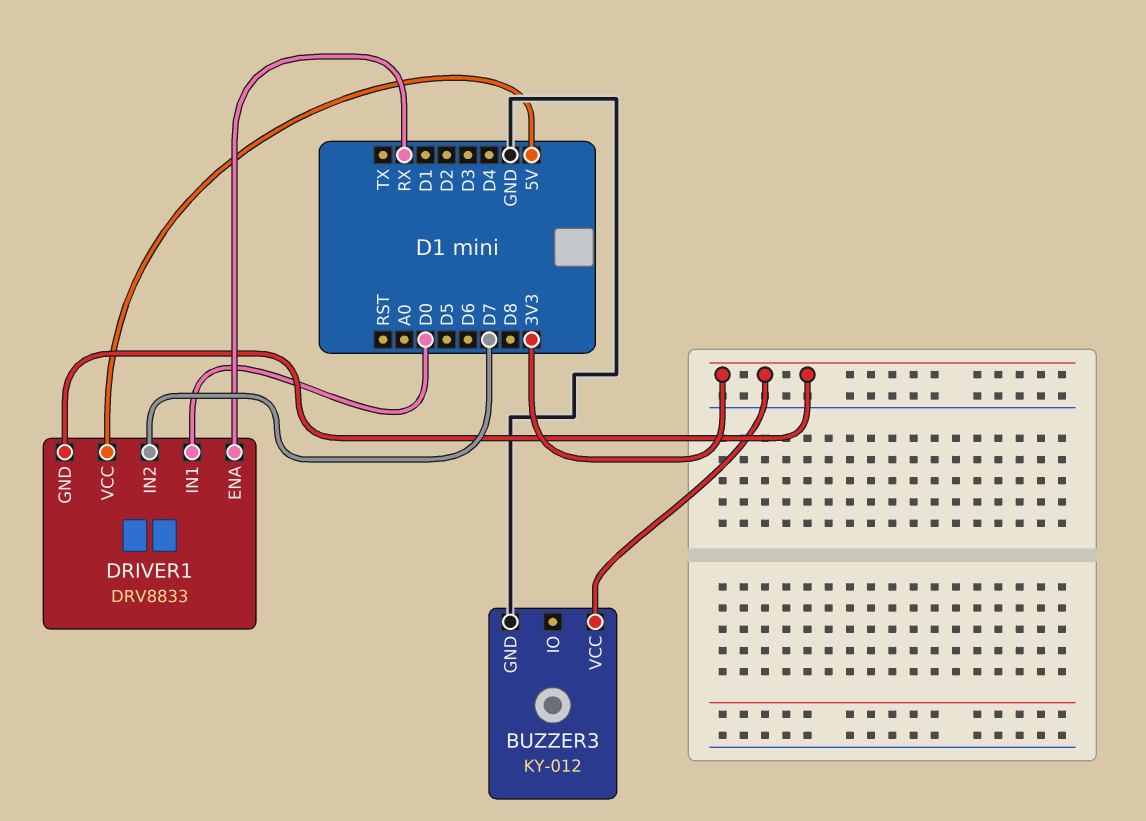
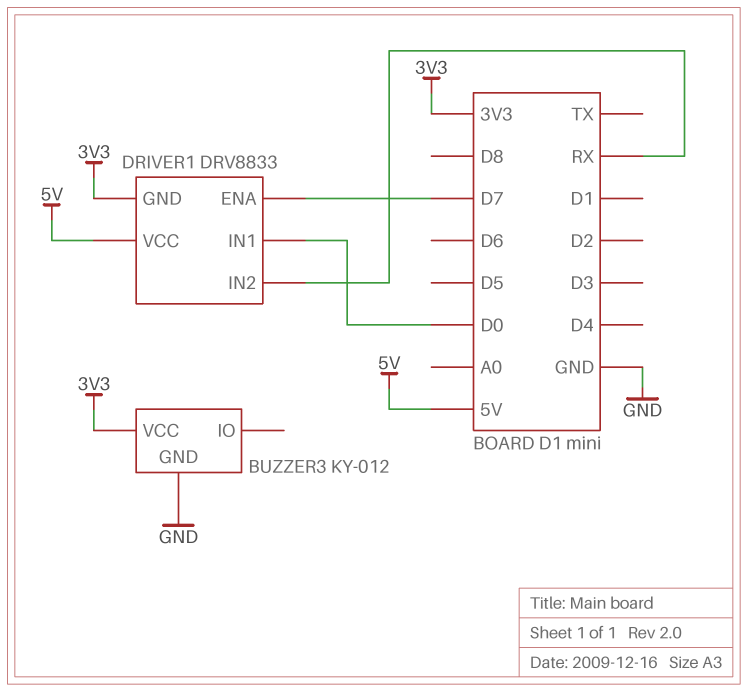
DRIVER1 pin ENA: RX -> D7
DRIVER1 pin IN2: D7 -> RX

